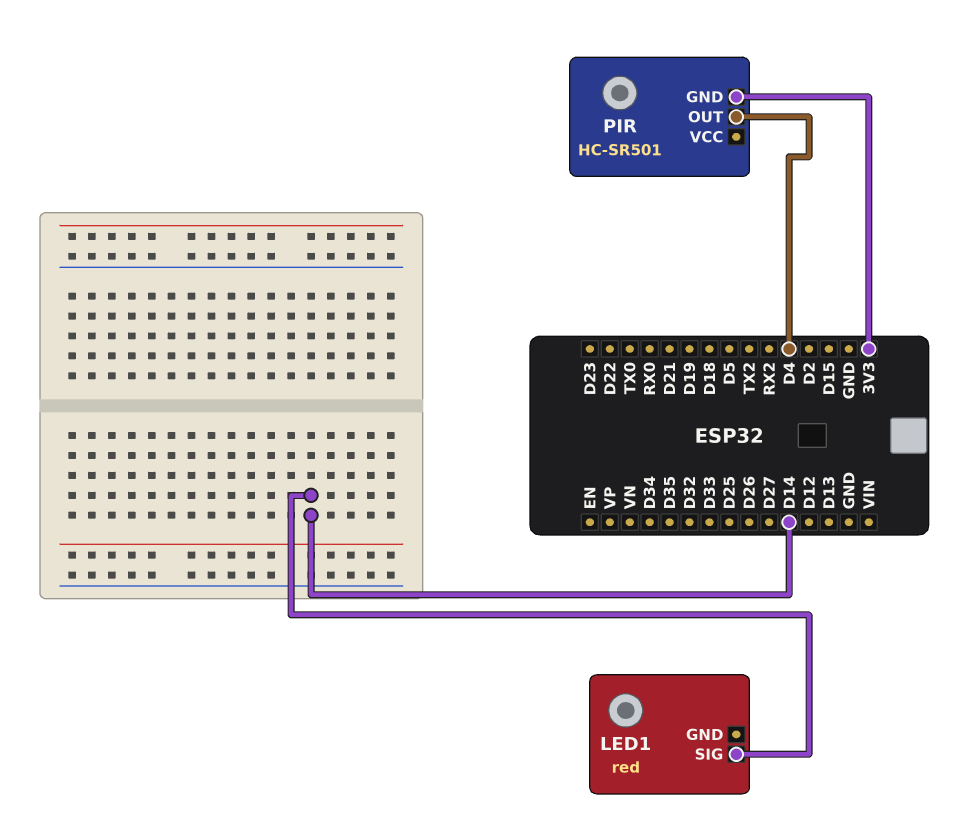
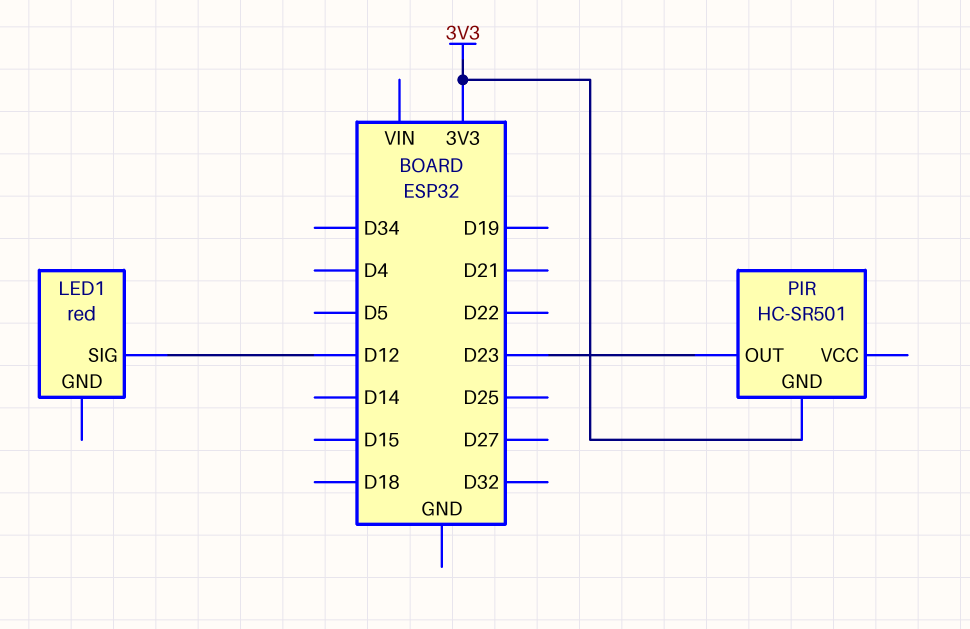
LED1 pin SIG: D14 -> D12
PIR pin OUT: D4 -> D23

